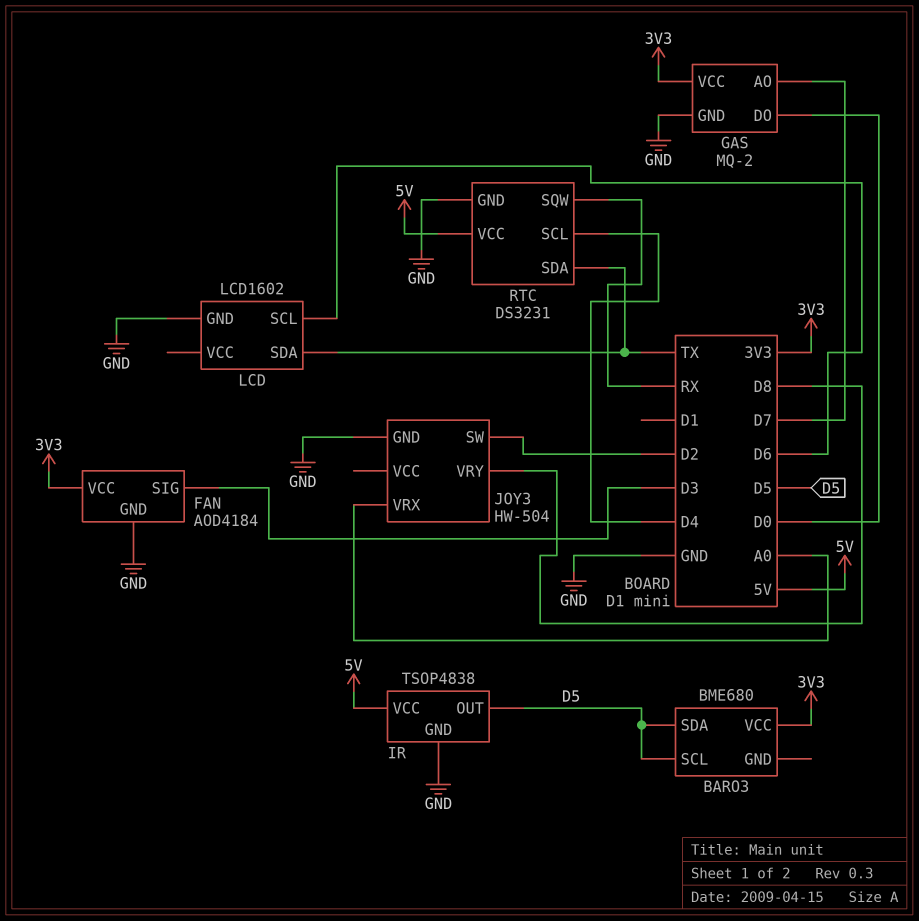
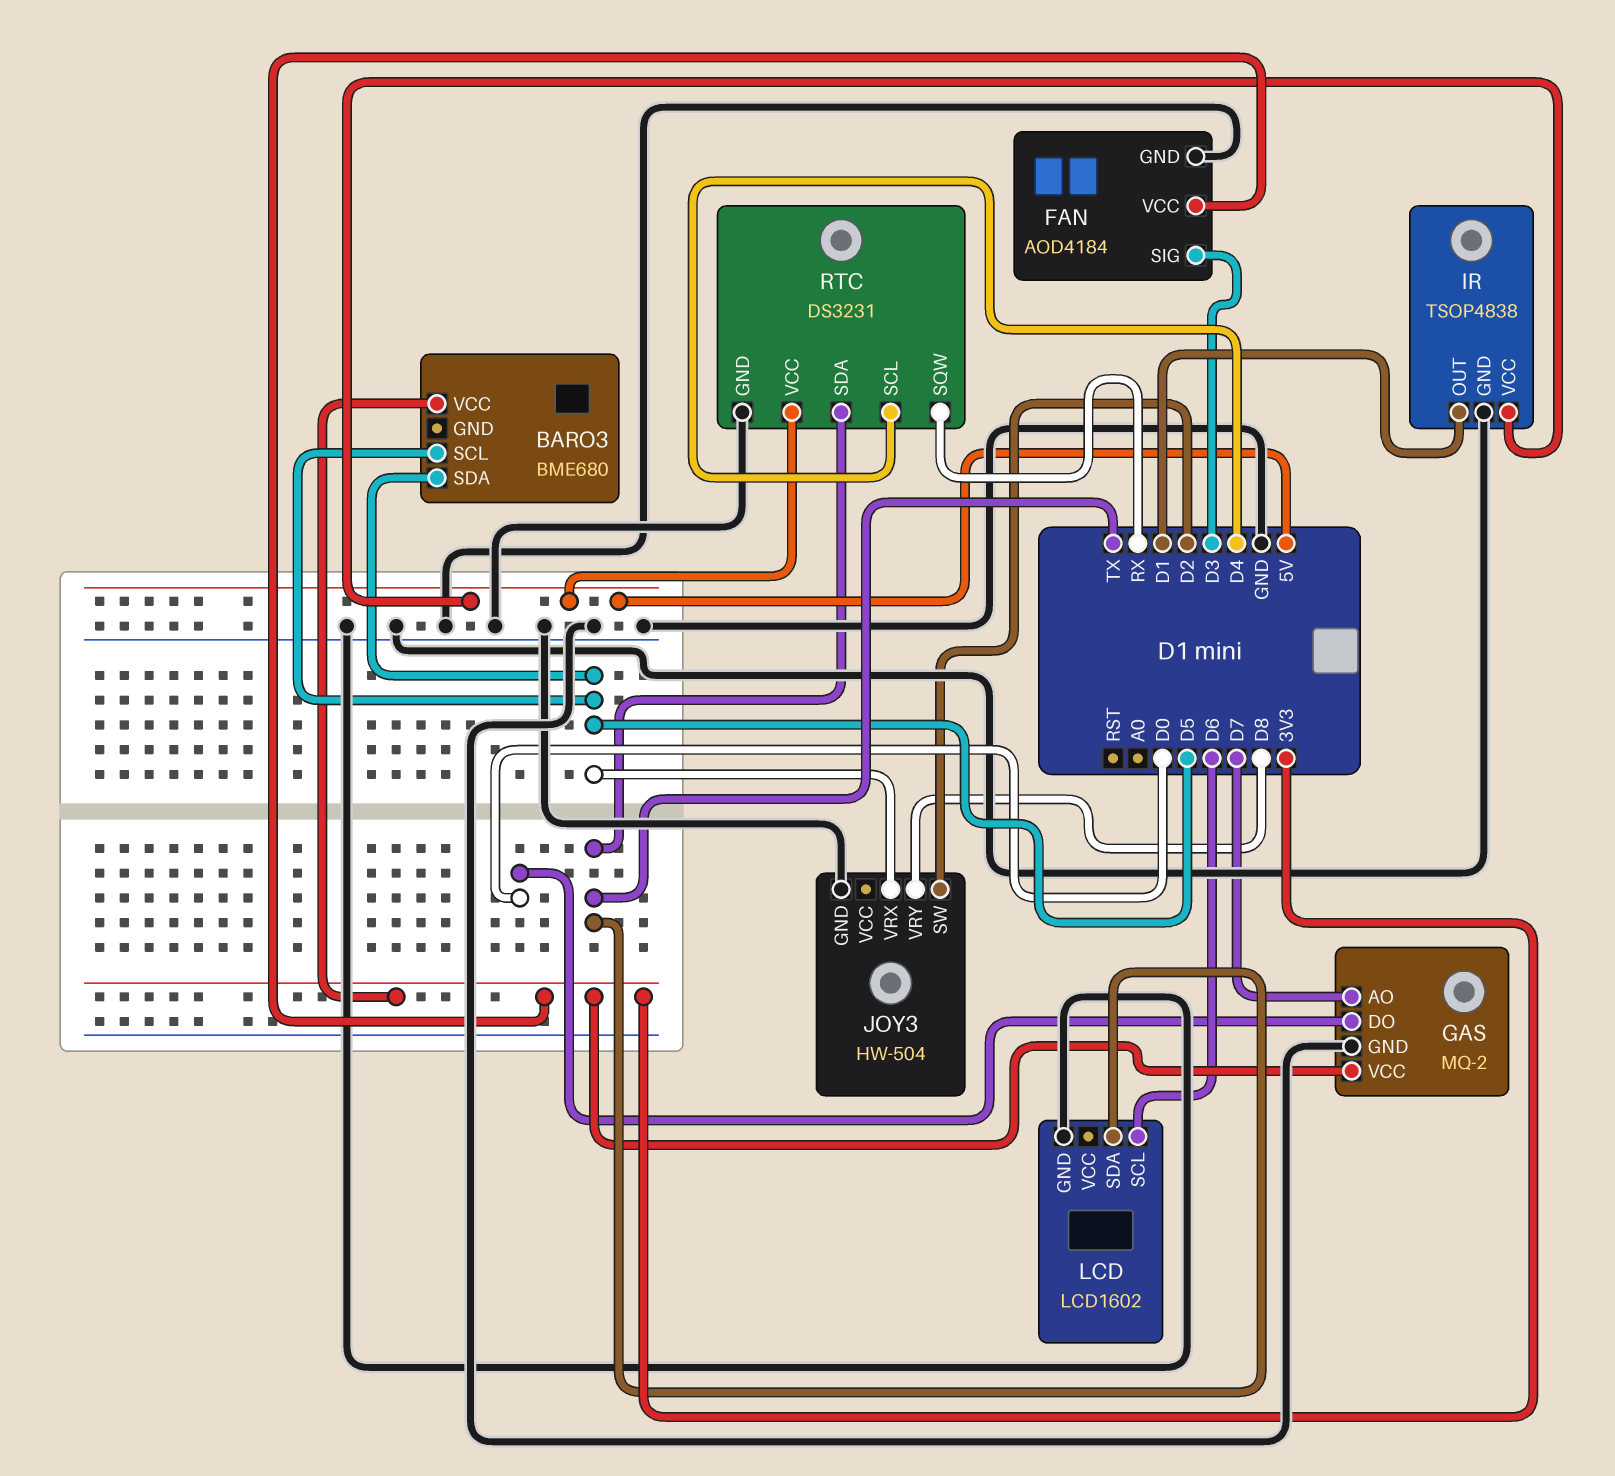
IR pin OUT: D5 -> D1
JOY3 pin VRX: A0 -> D5

